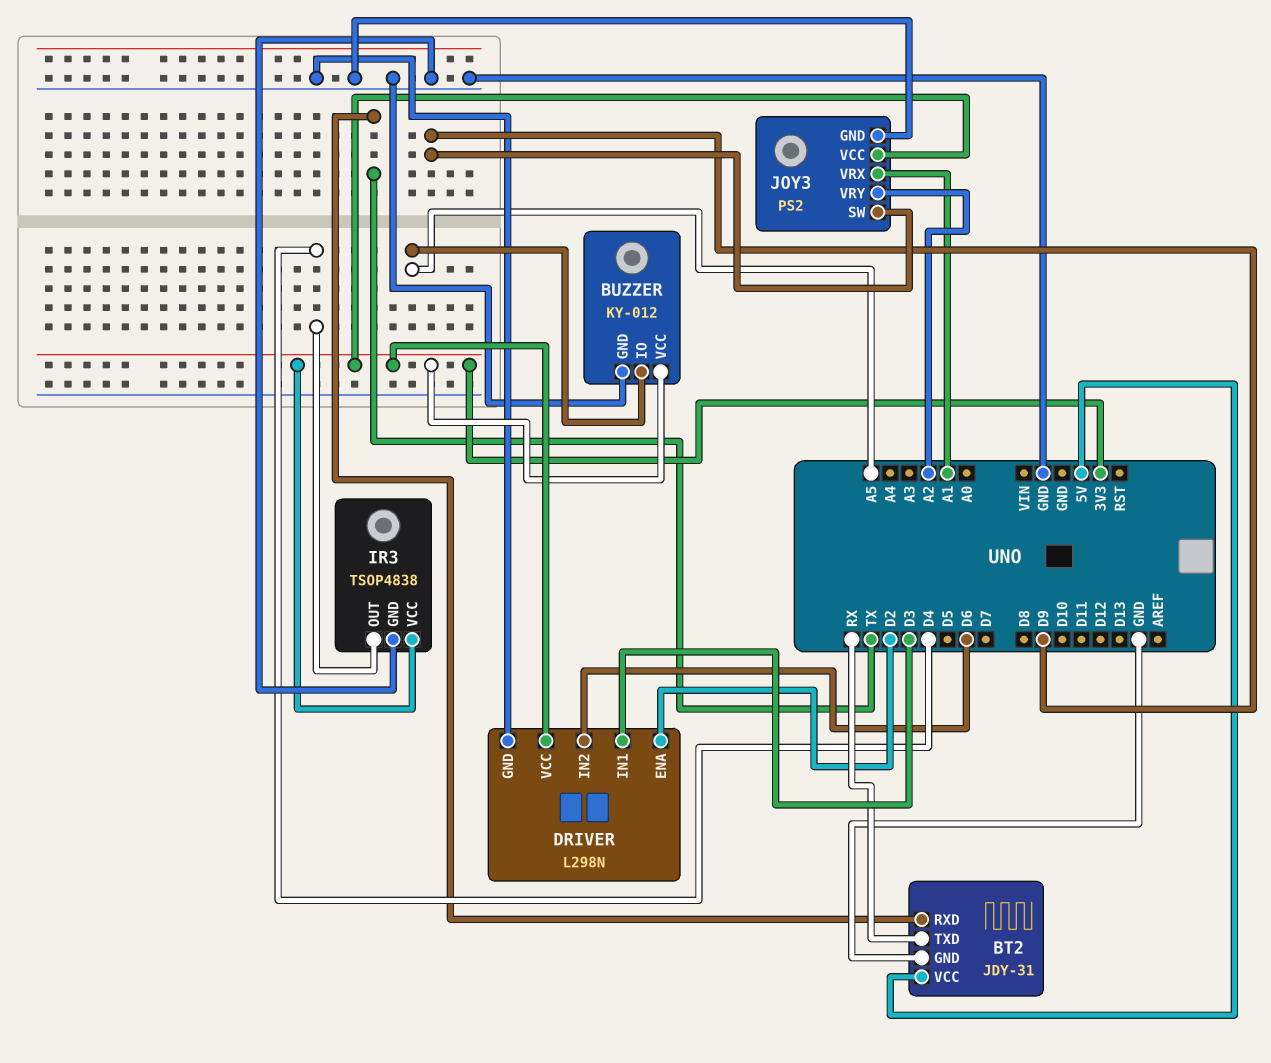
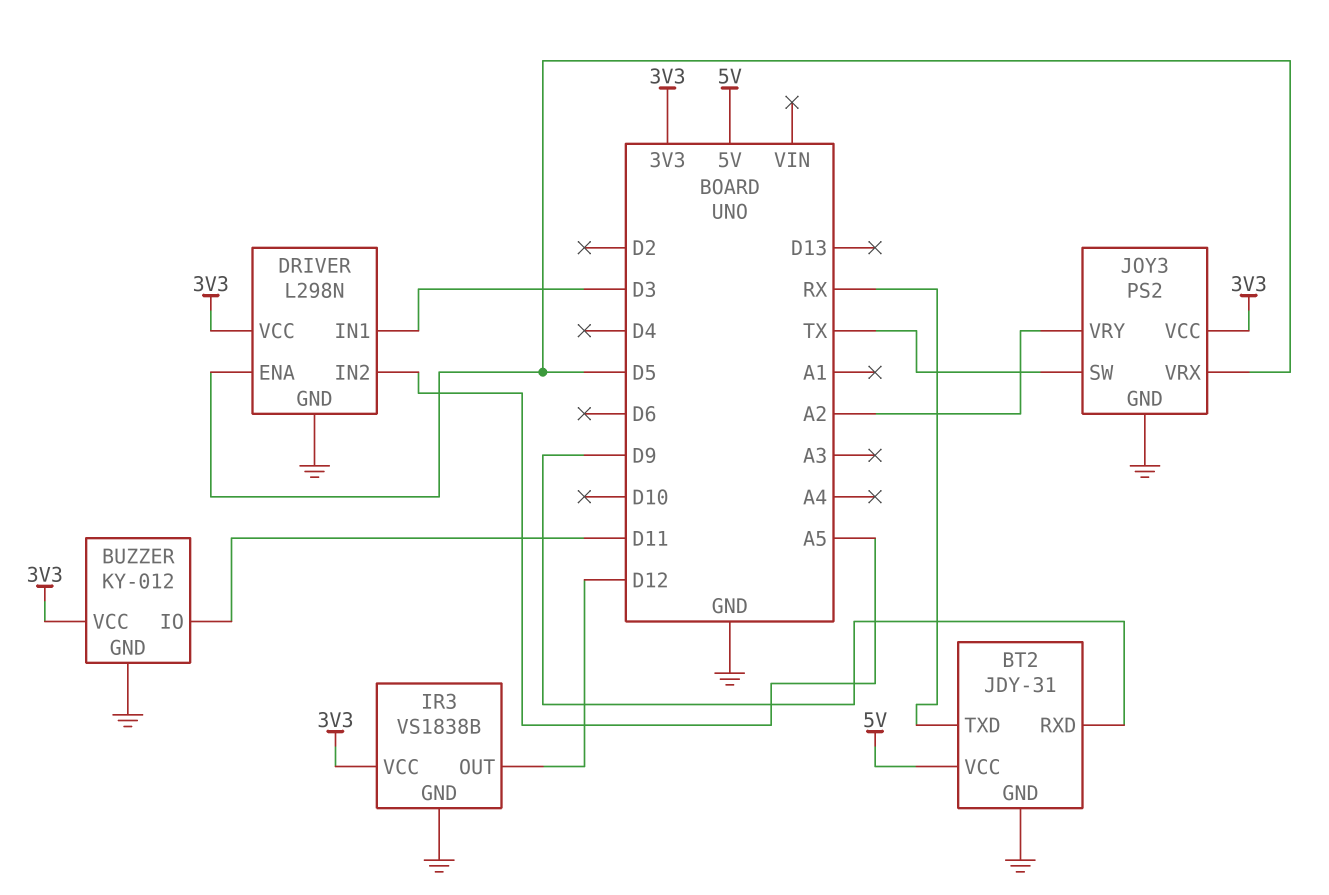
BT2 pin RXD: TX -> D9
BUZZER pin IO: A5 -> D11
DRIVER pin ENA: D2 -> D5
DRIVER pin IN2: D6 -> A5
IR3: TSOP4838 -> VS1838B
IR3 pin OUT: D4 -> D12
JOY3 pin SW: D9 -> TX
JOY3 pin VRX: A1 -> D5

